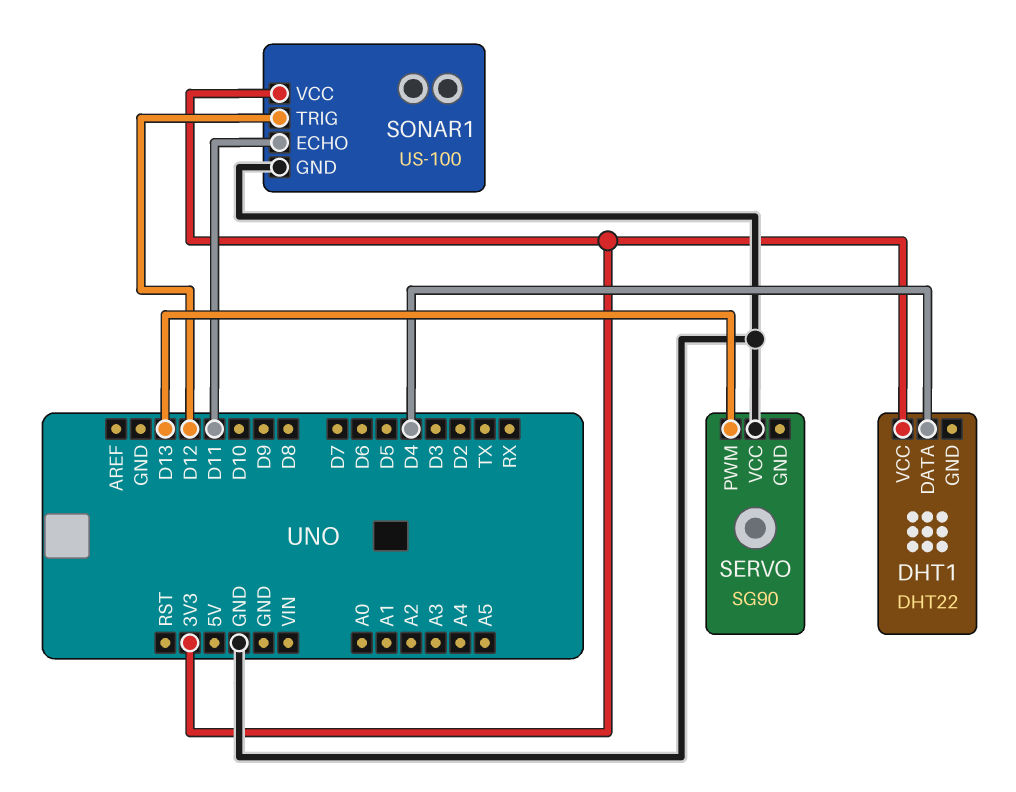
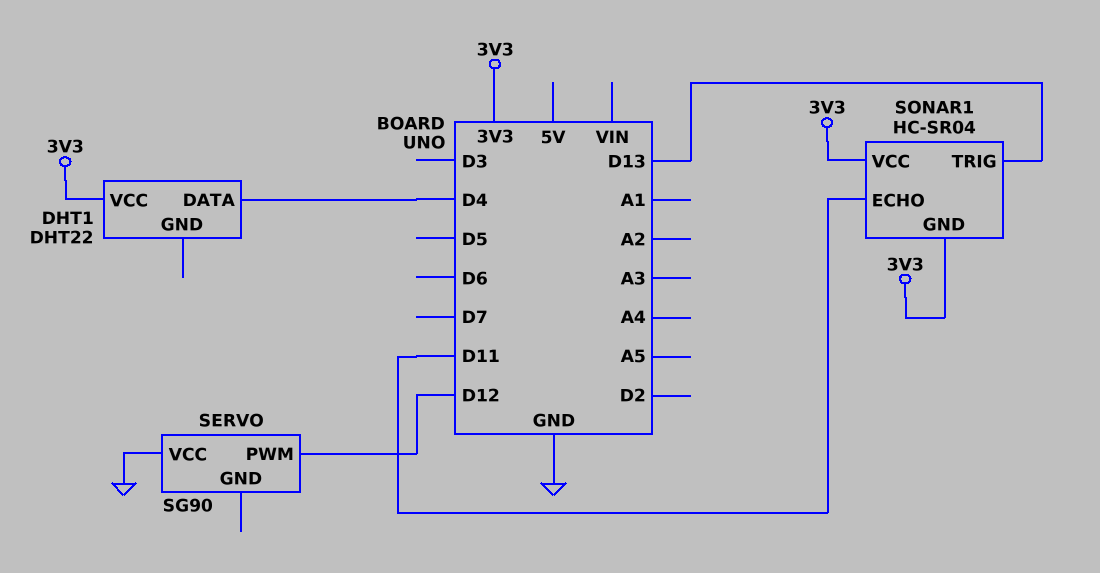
SERVO pin PWM: D13 -> D12
SONAR1: US-100 -> HC-SR04
SONAR1 pin GND: GND -> 3V3
SONAR1 pin TRIG: D12 -> D13

